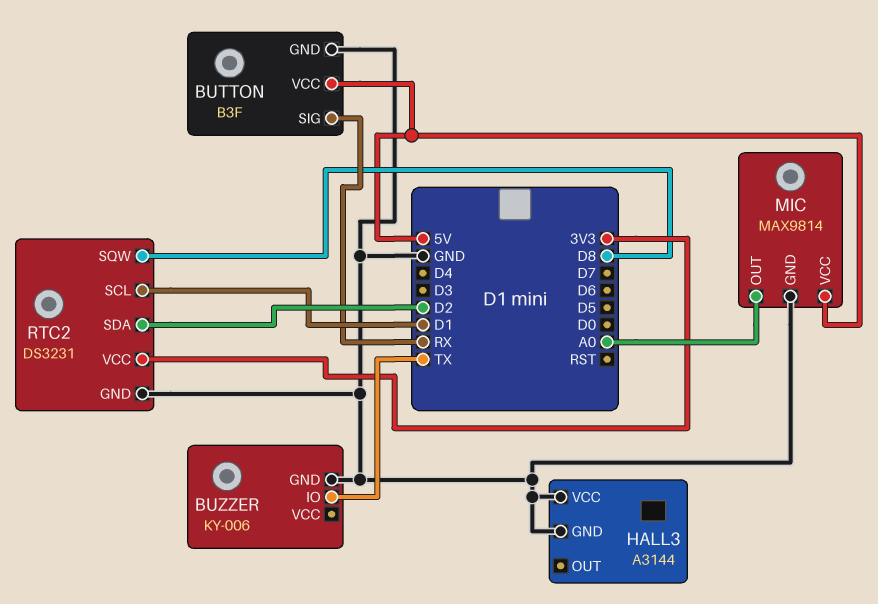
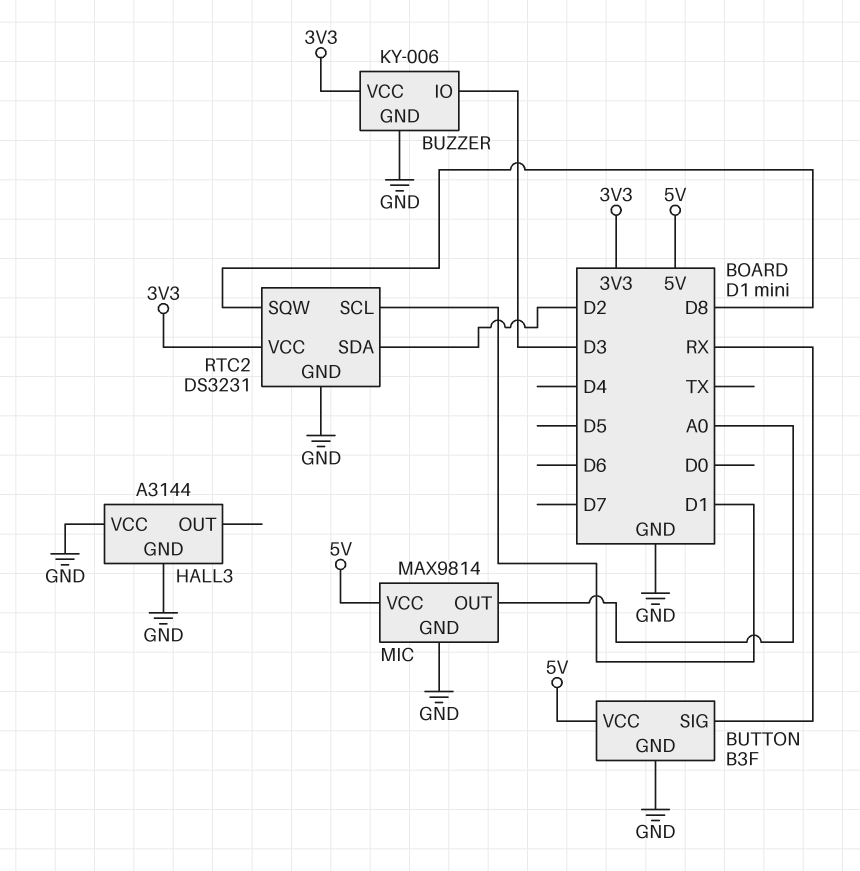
BUZZER pin IO: TX -> D3
BUZZER pin VCC: none -> 3V3

